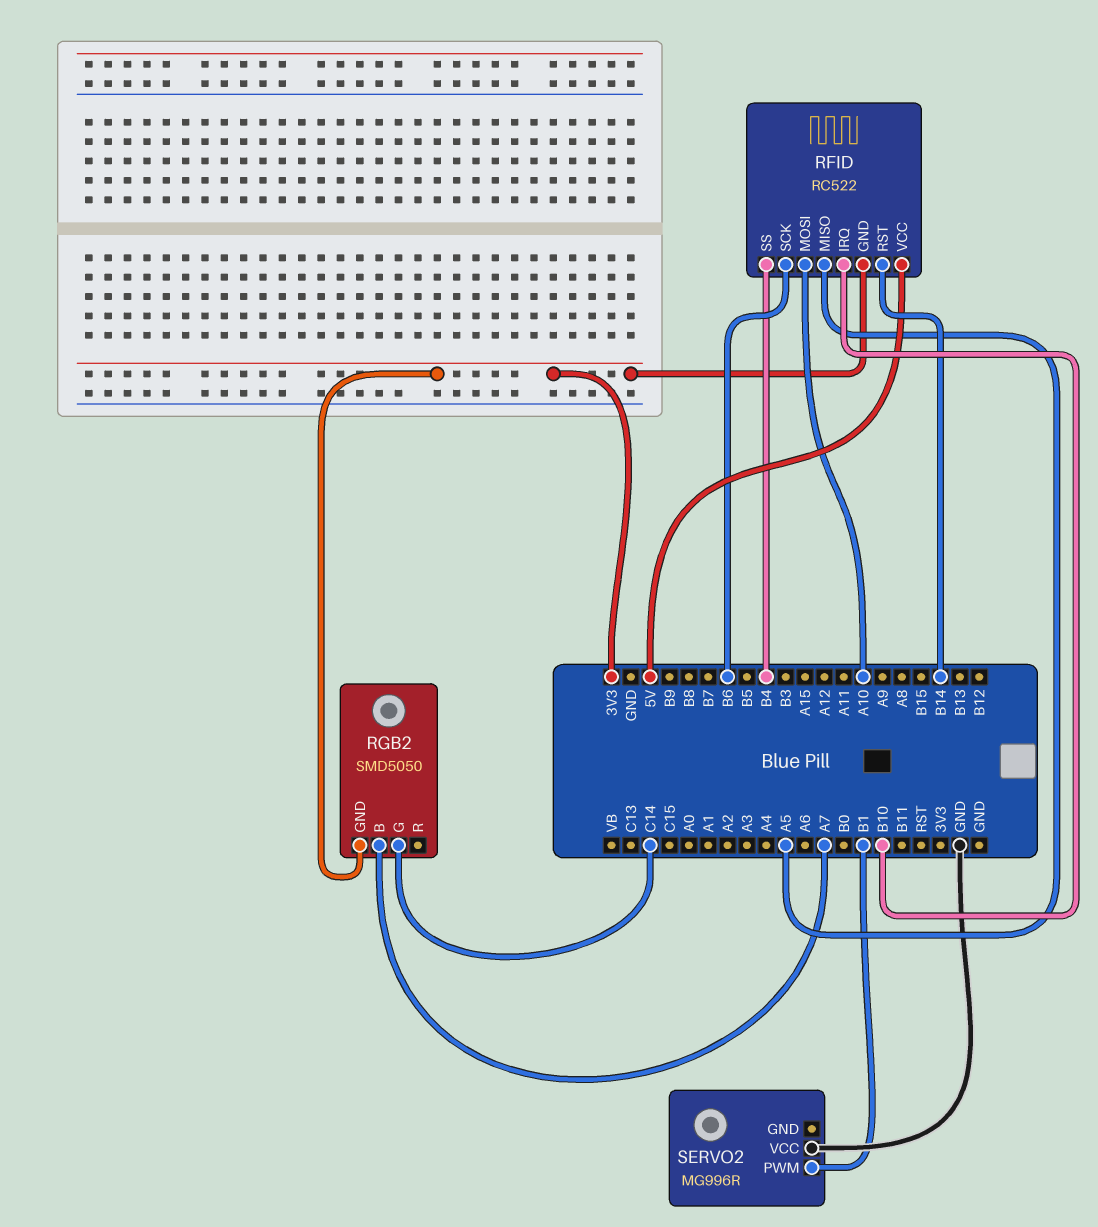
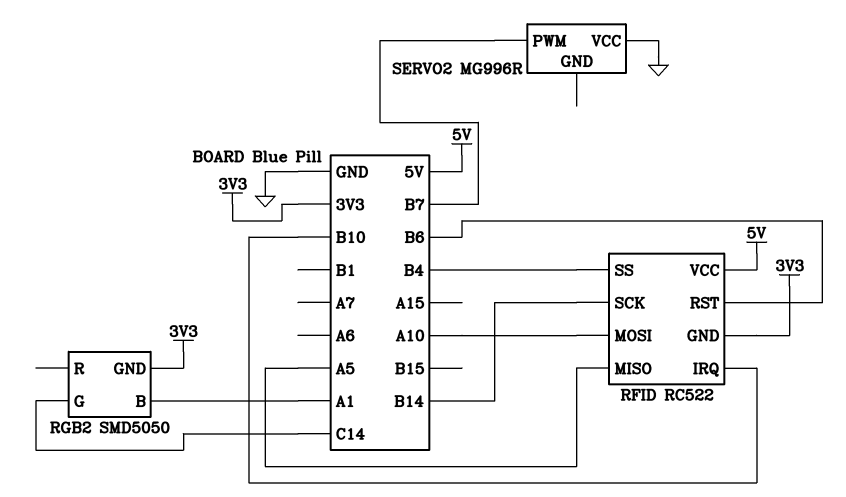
RFID pin RST: B14 -> B6
RFID pin SCK: B6 -> B14
RGB2 pin B: A7 -> A1
SERVO2 pin PWM: B1 -> B7

